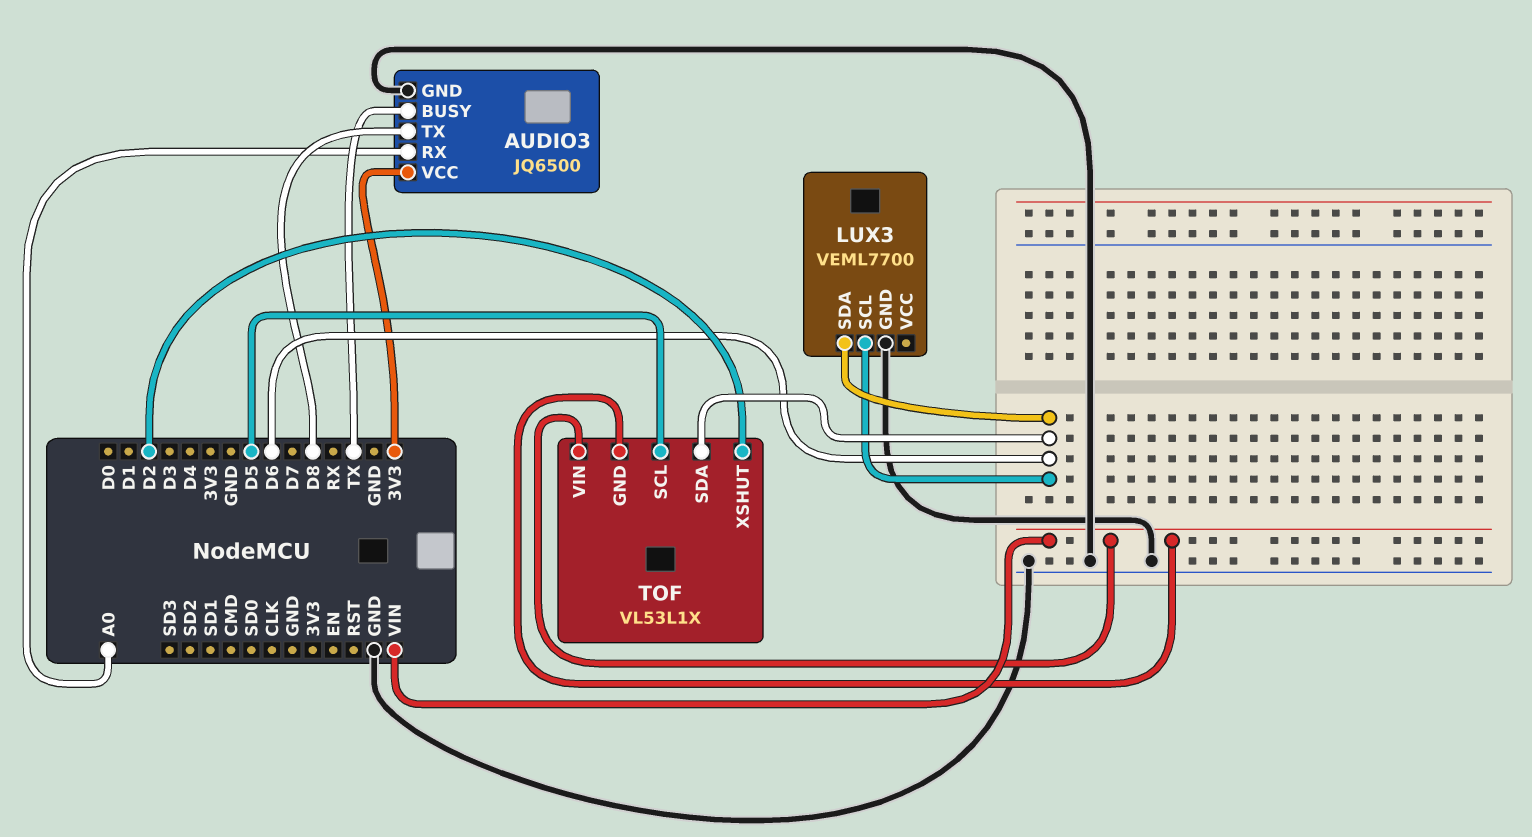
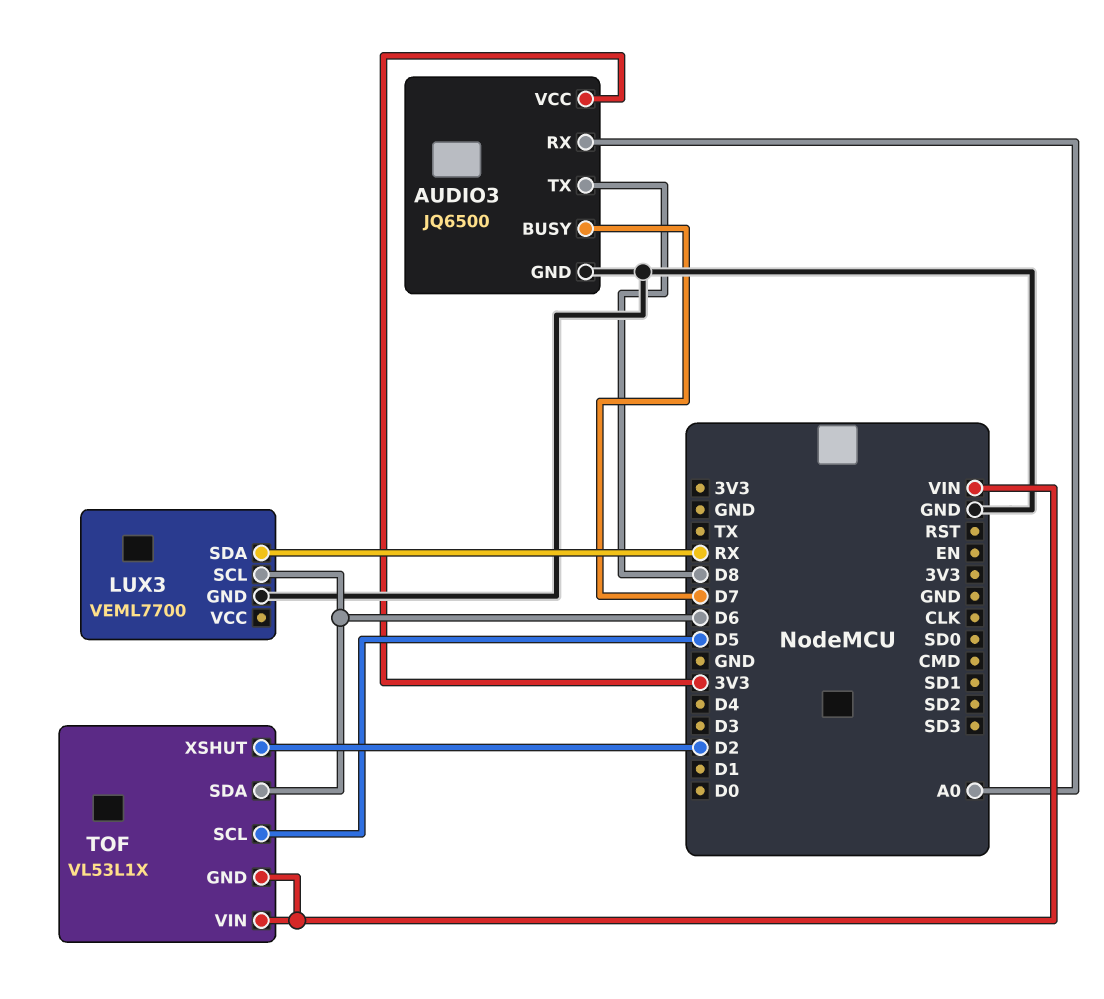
AUDIO3 pin BUSY: TX -> D7
LUX3 pin SDA: D6 -> RX

